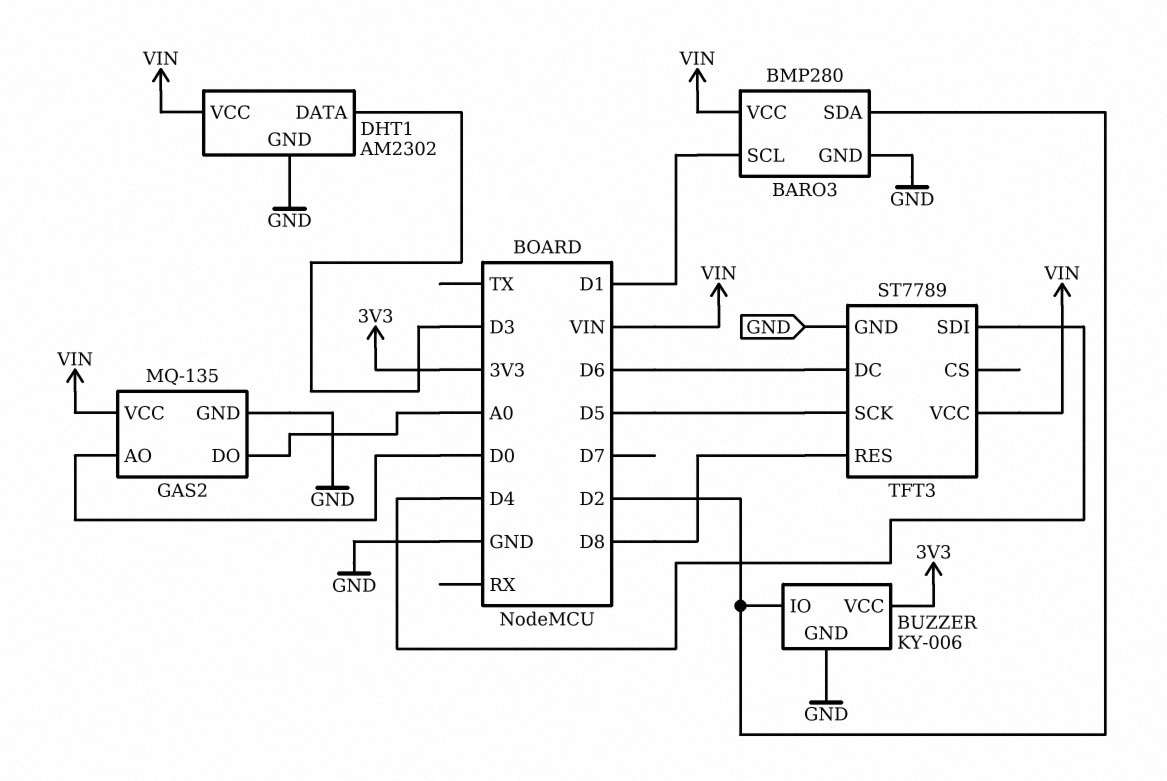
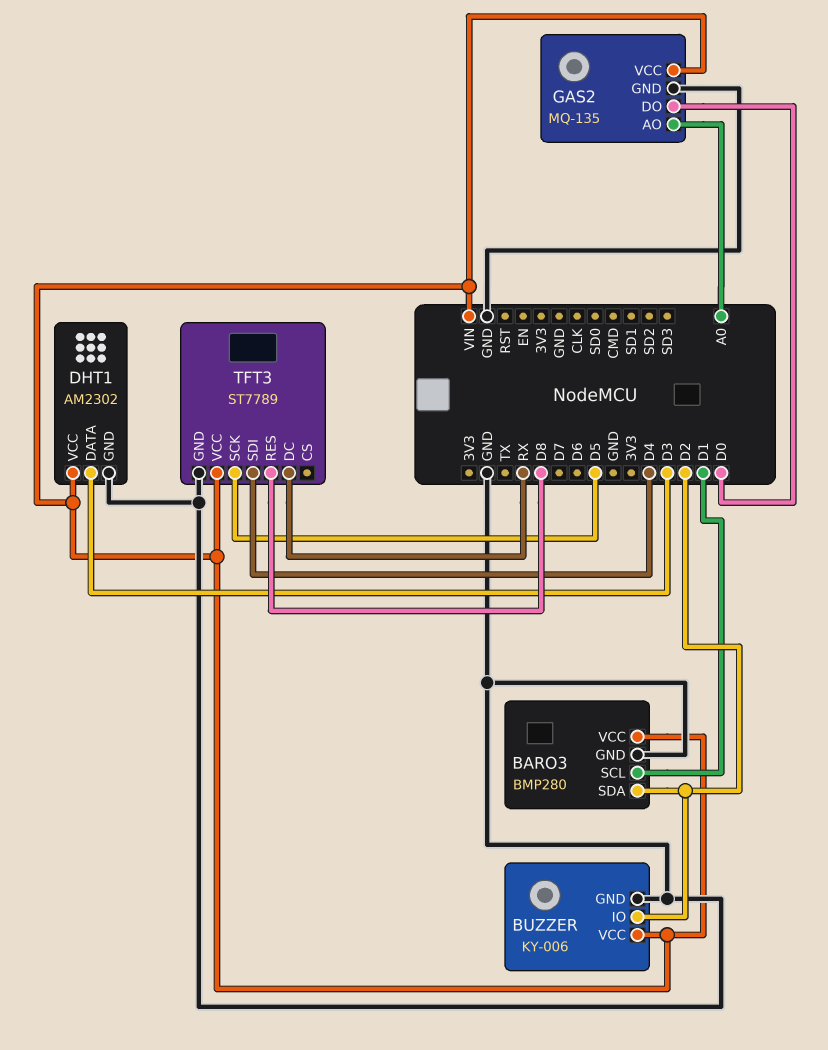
BUZZER pin VCC: 3V3 -> VIN
GAS2 pin AO: D0 -> A0
GAS2 pin DO: A0 -> D0
TFT3 pin DC: D6 -> RX

